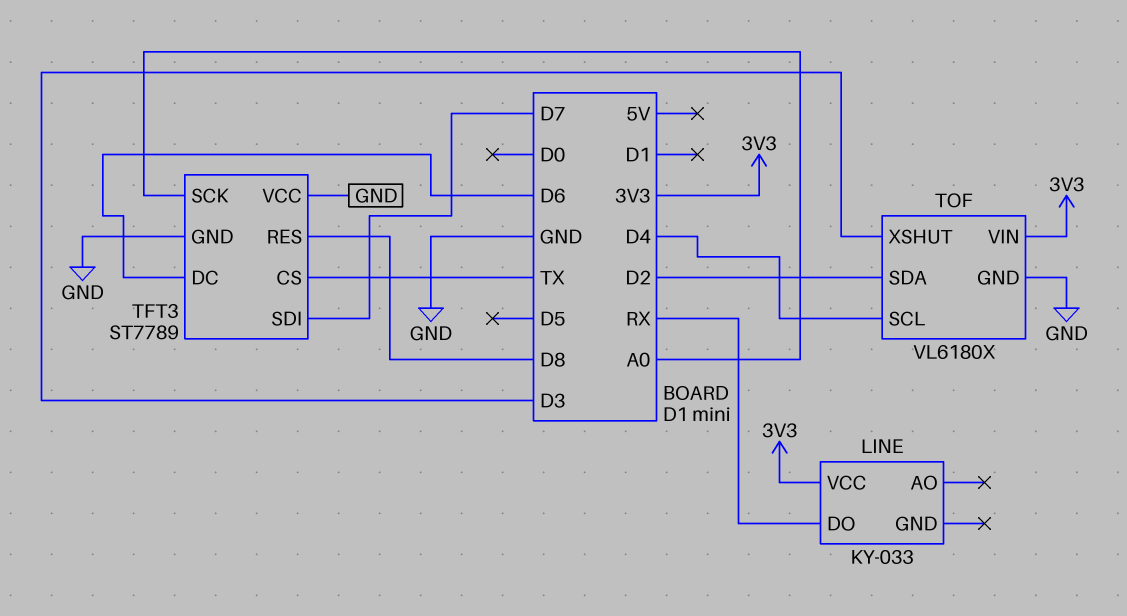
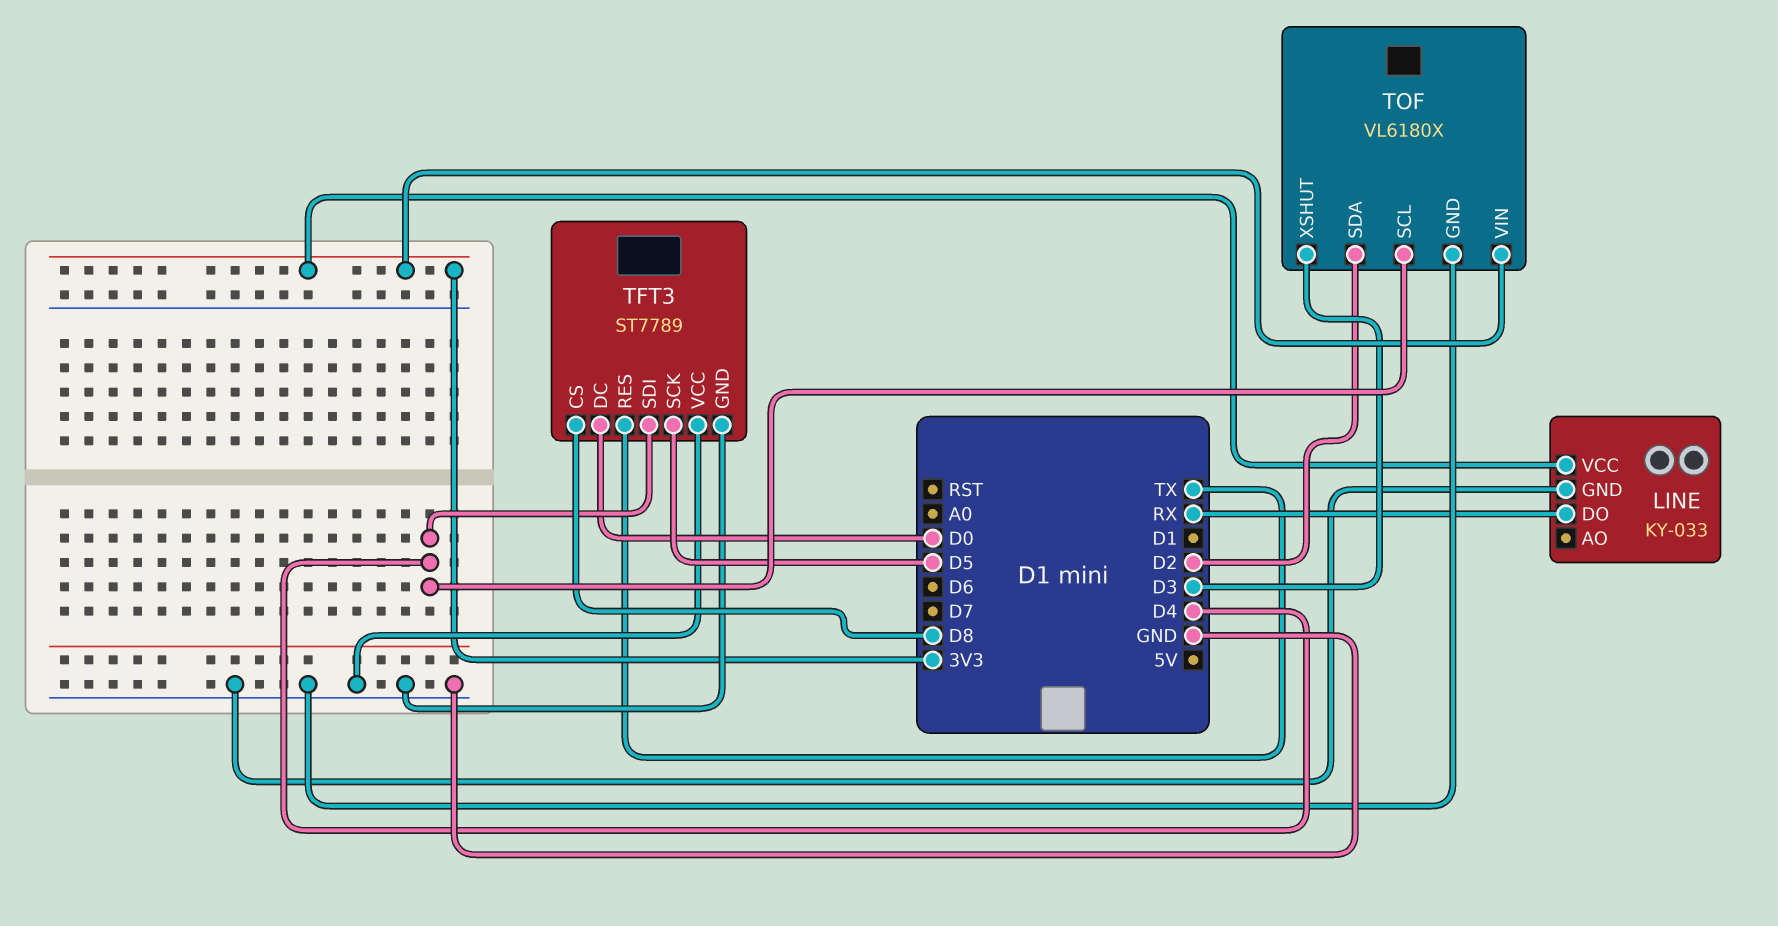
LINE pin GND: none -> GND
TFT3 pin CS: TX -> D8
TFT3 pin DC: D6 -> D0
TFT3 pin RES: D8 -> TX
TFT3 pin SCK: A0 -> D5
TFT3 pin SDI: D7 -> D4

